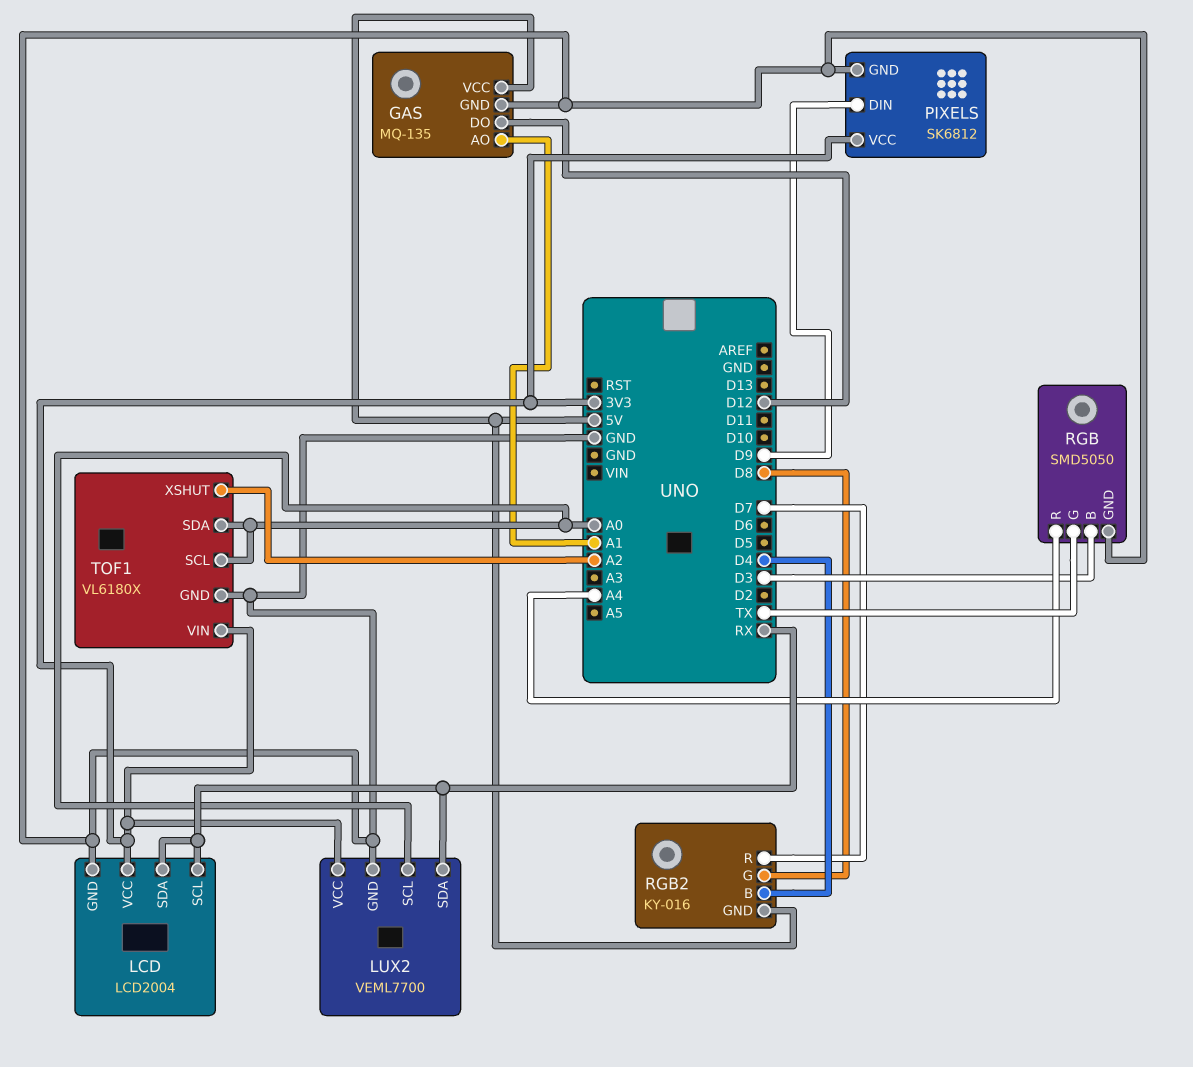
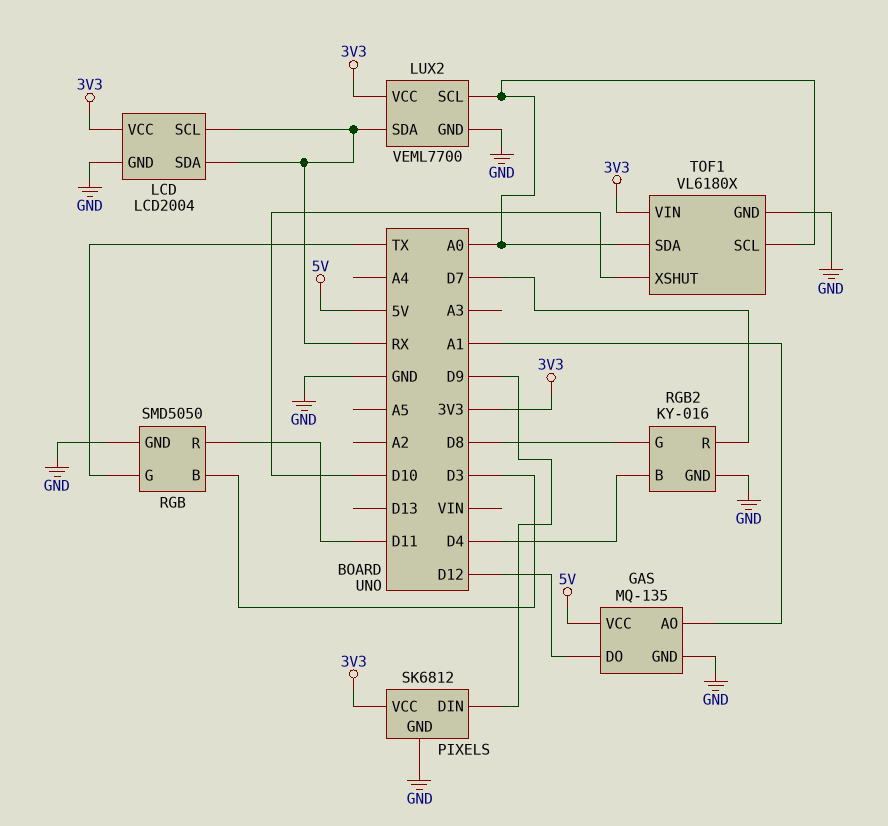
RGB pin R: A4 -> D11
RGB2 pin GND: 5V -> GND
TOF1 pin XSHUT: A2 -> D10

